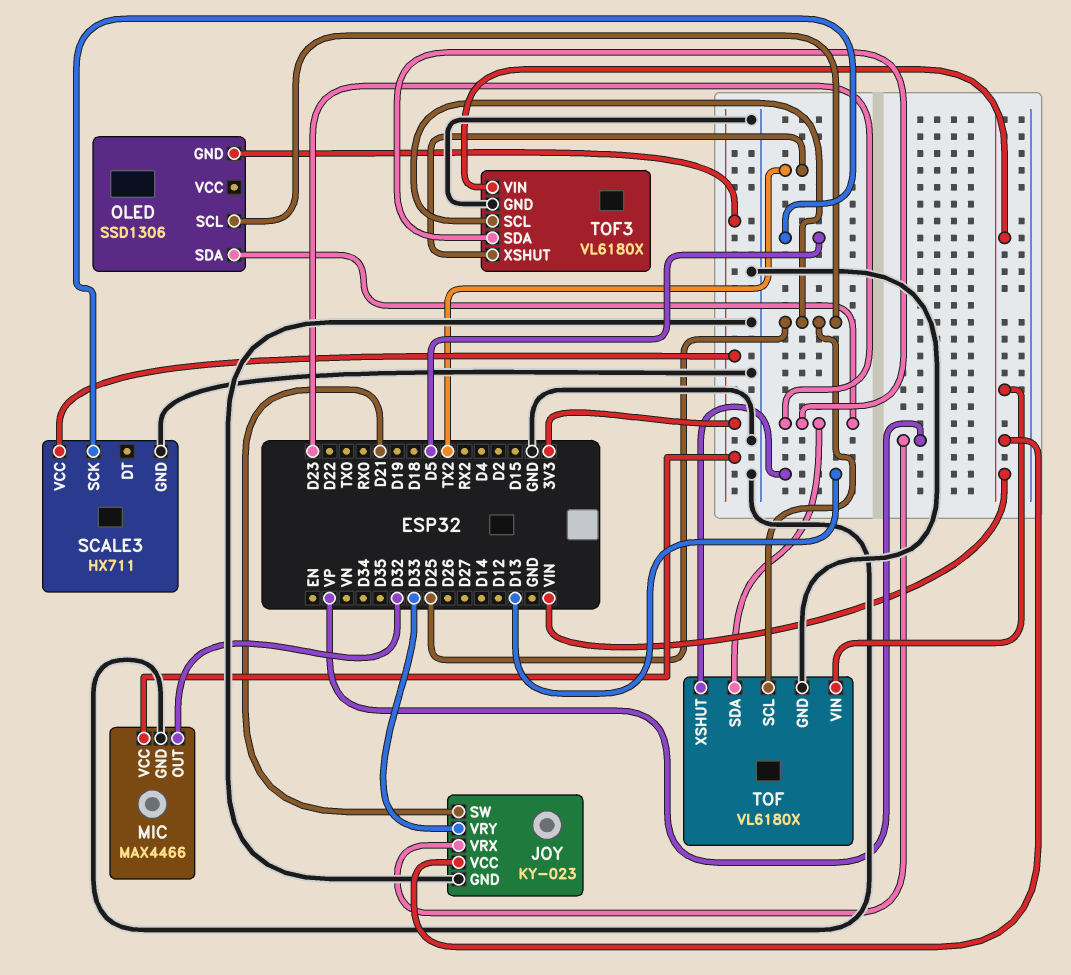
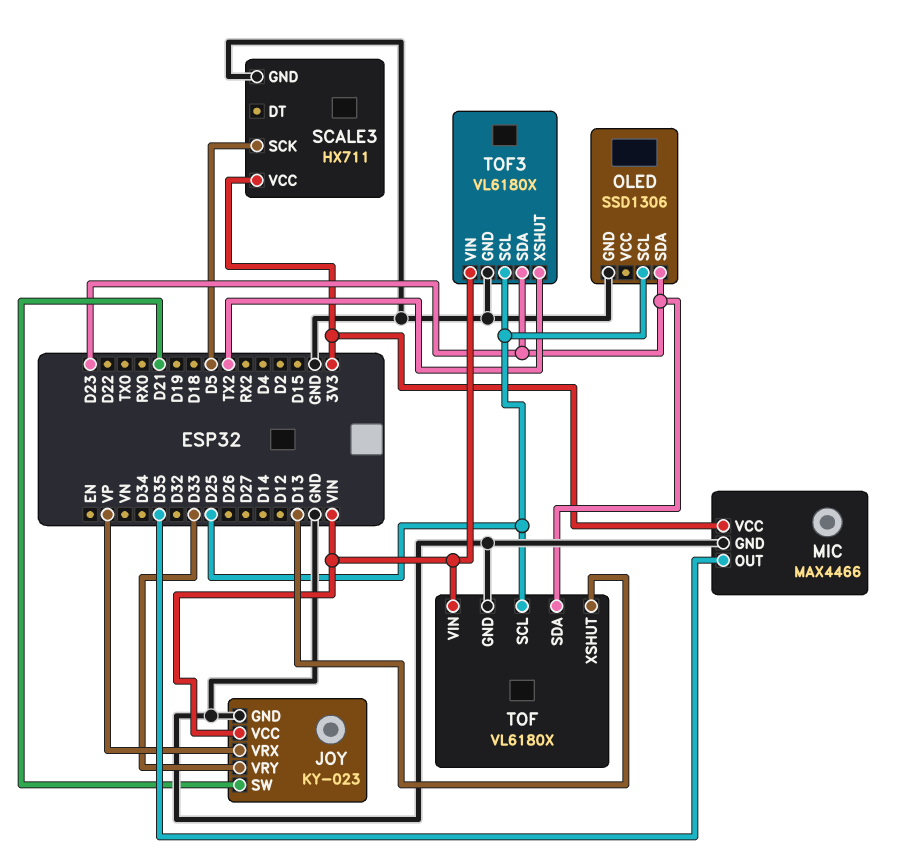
MIC pin OUT: D32 -> D35
OLED pin GND: 3V3 -> GND

